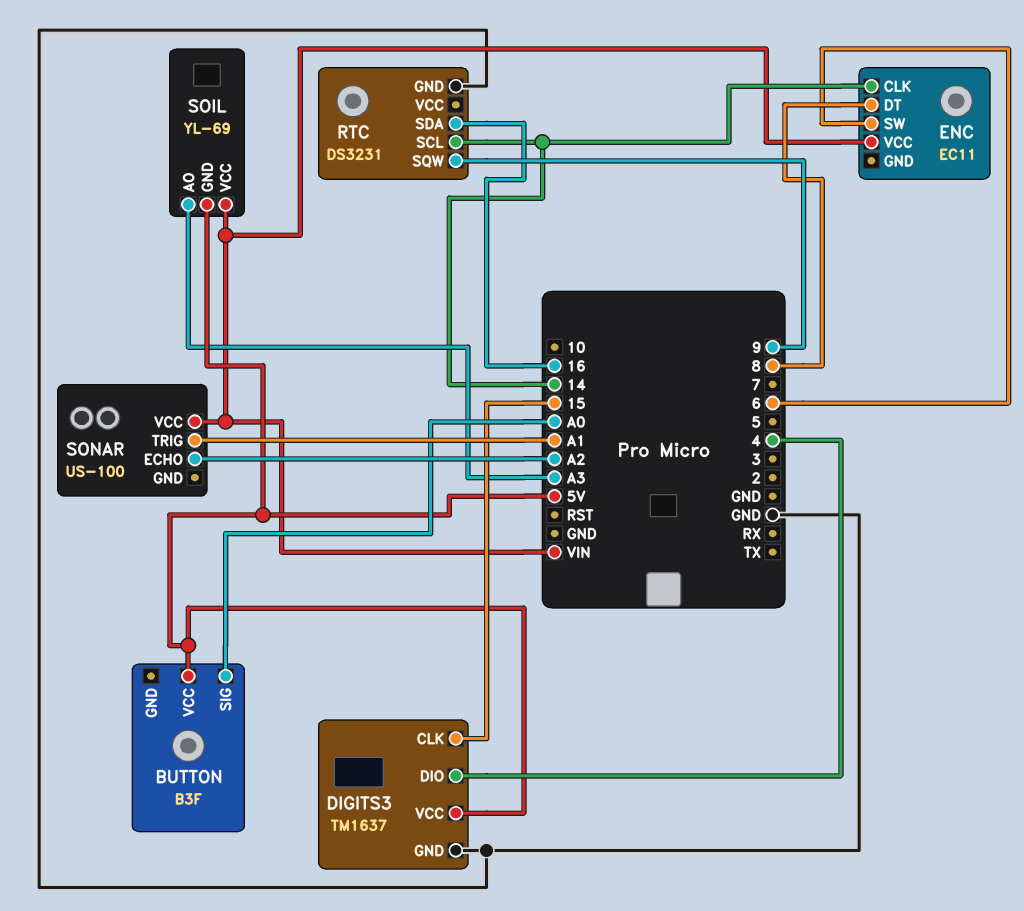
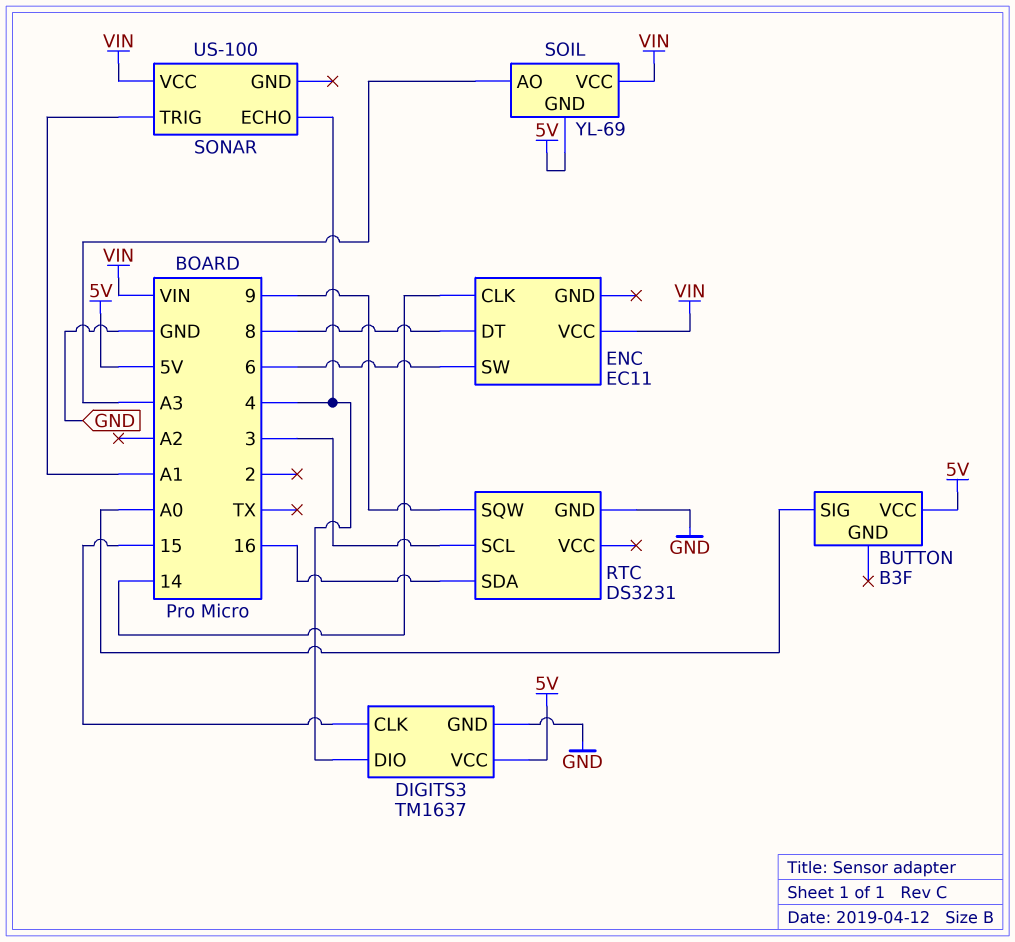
RTC pin SCL: 14 -> 3
SONAR pin ECHO: A2 -> 4

